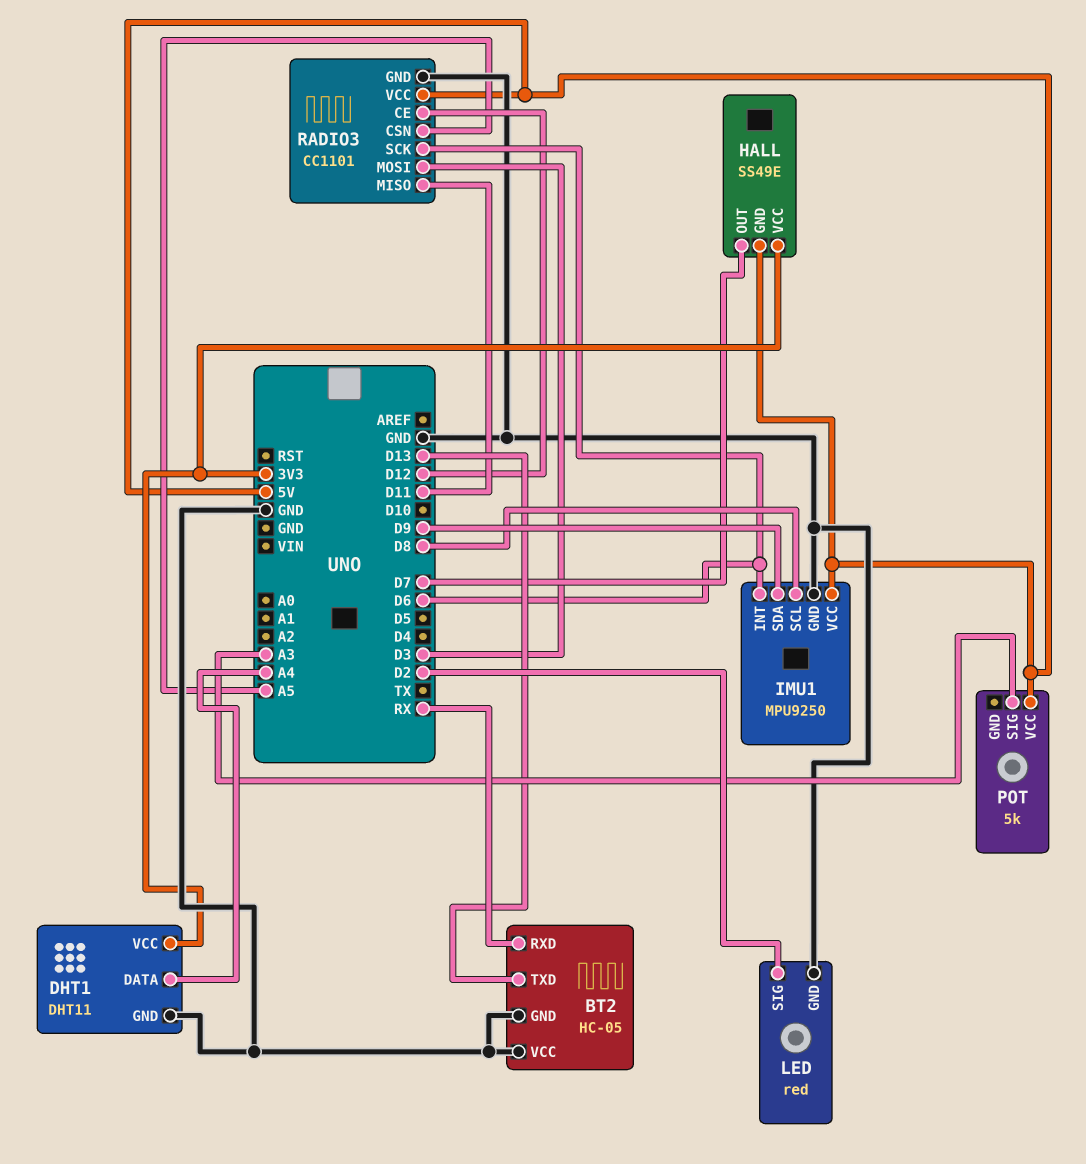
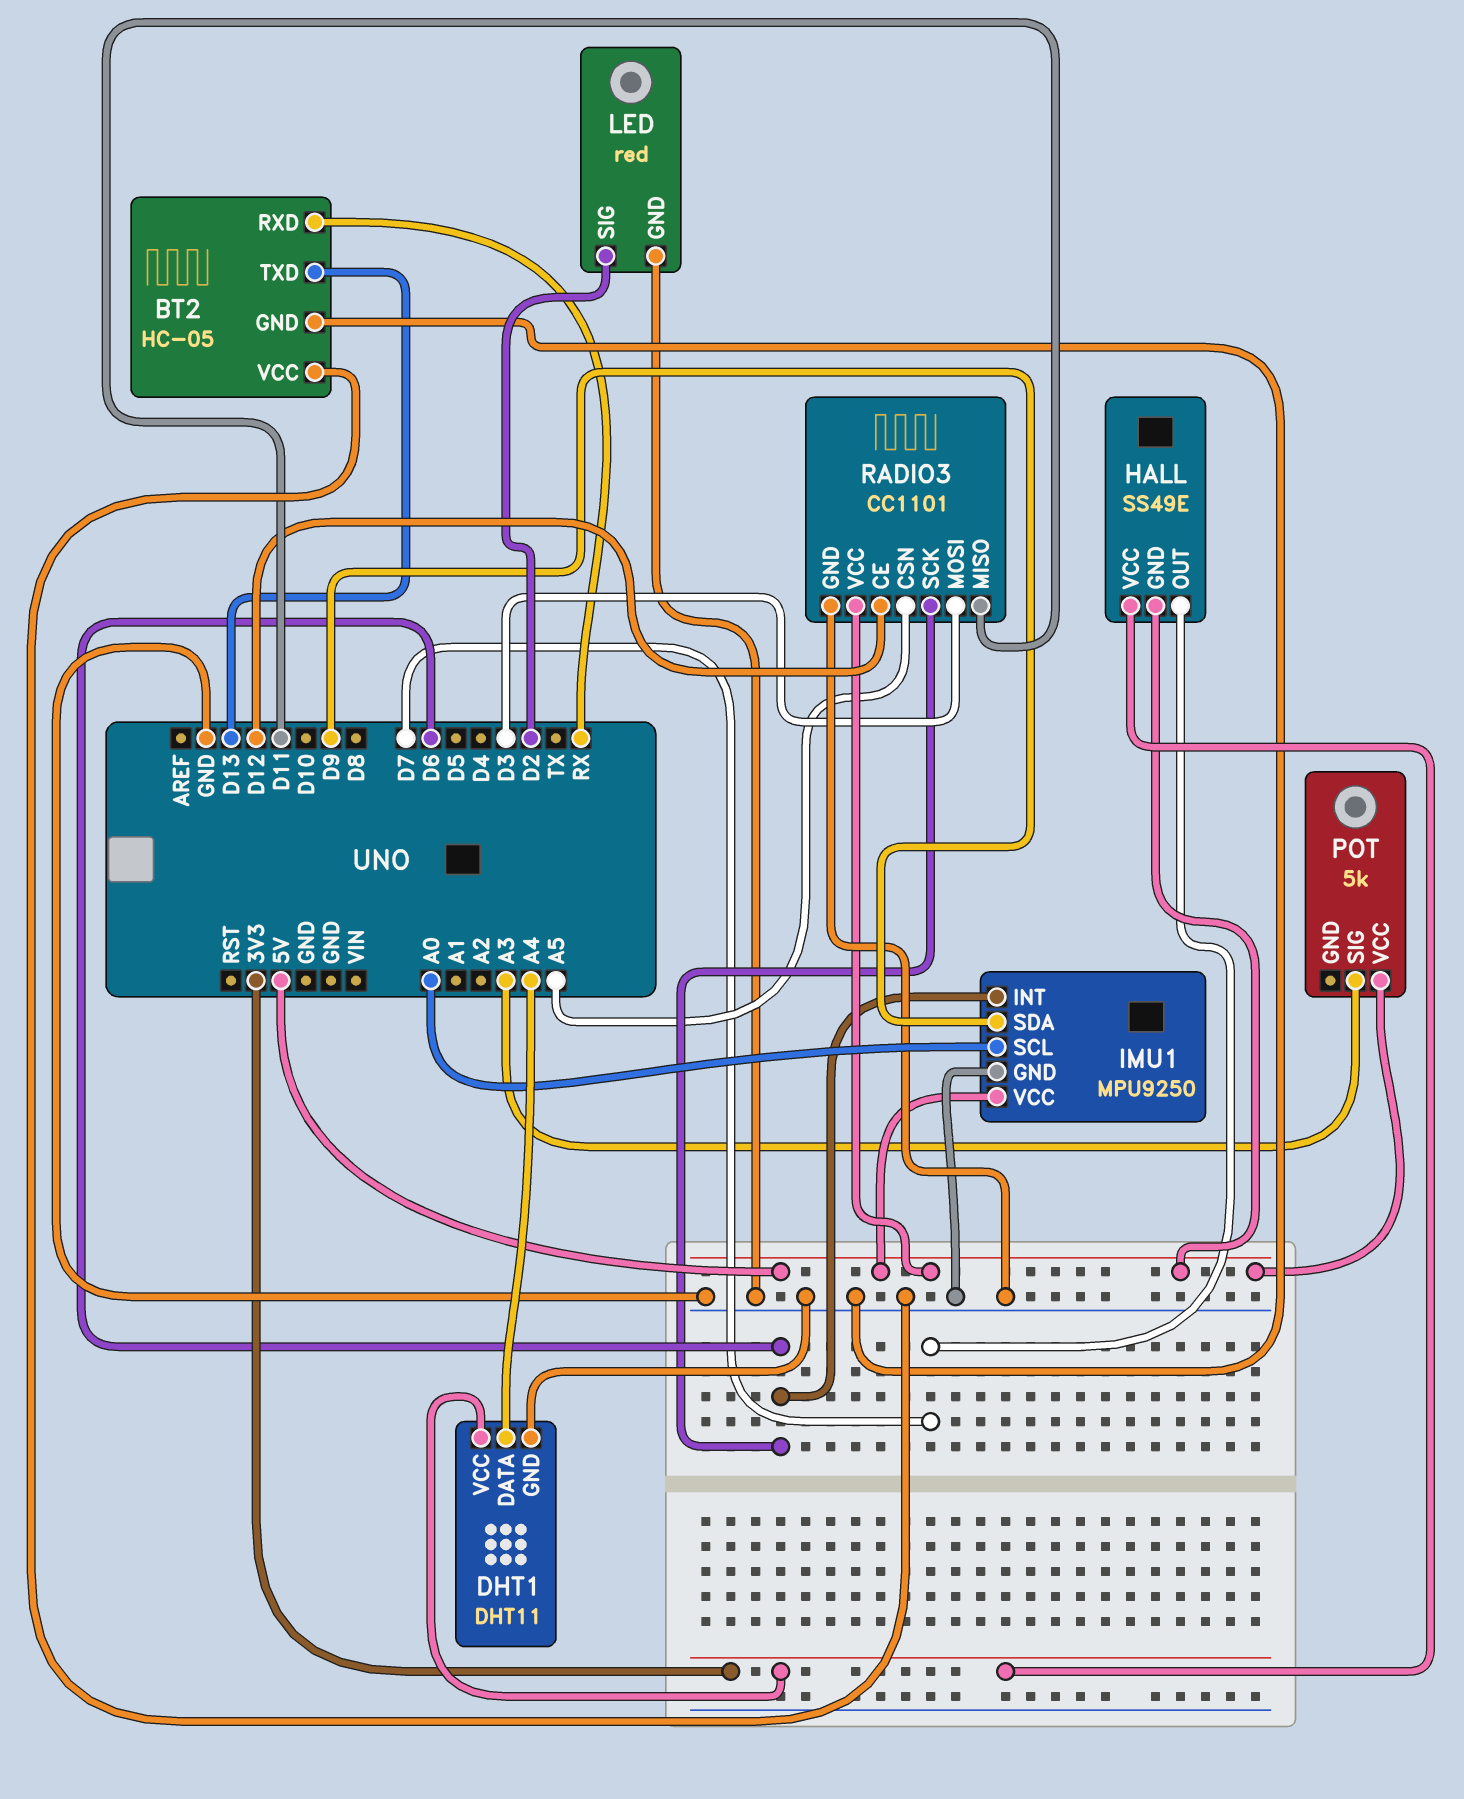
IMU1 pin SCL: D8 -> A0

